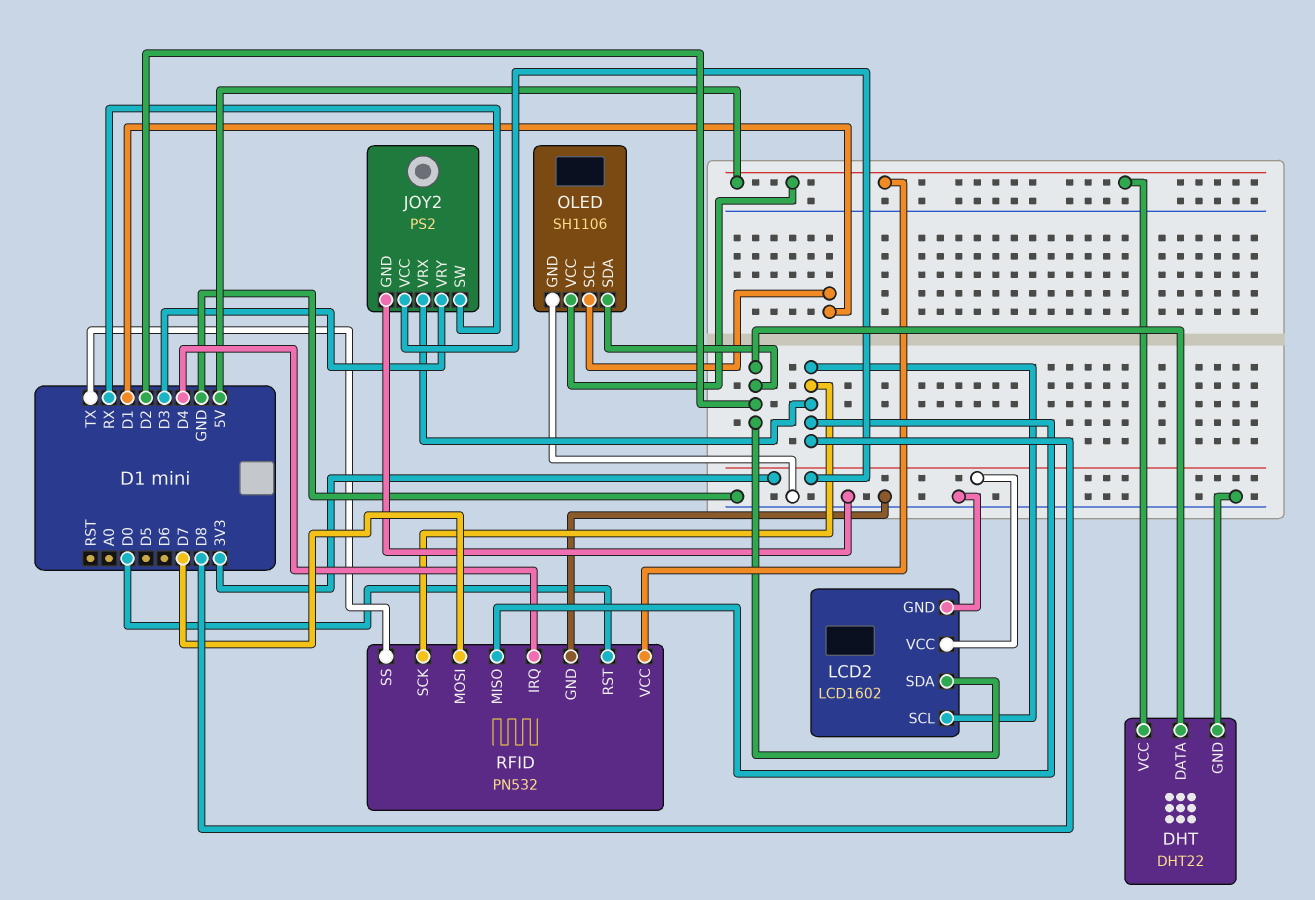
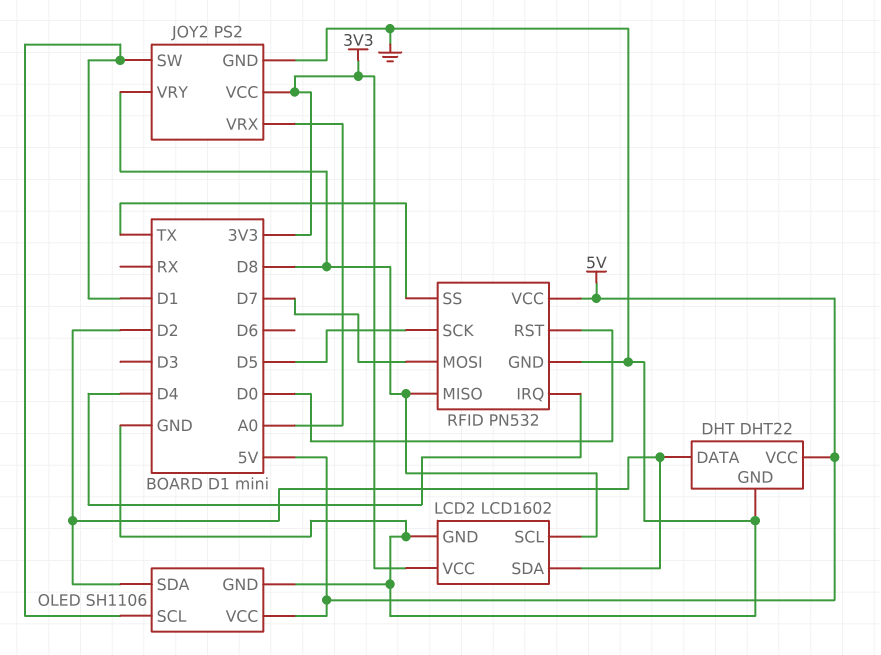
JOY2 pin SW: RX -> D1
JOY2 pin VRX: D8 -> A0
JOY2 pin VRY: D3 -> D8
RFID pin SCK: D8 -> D5

